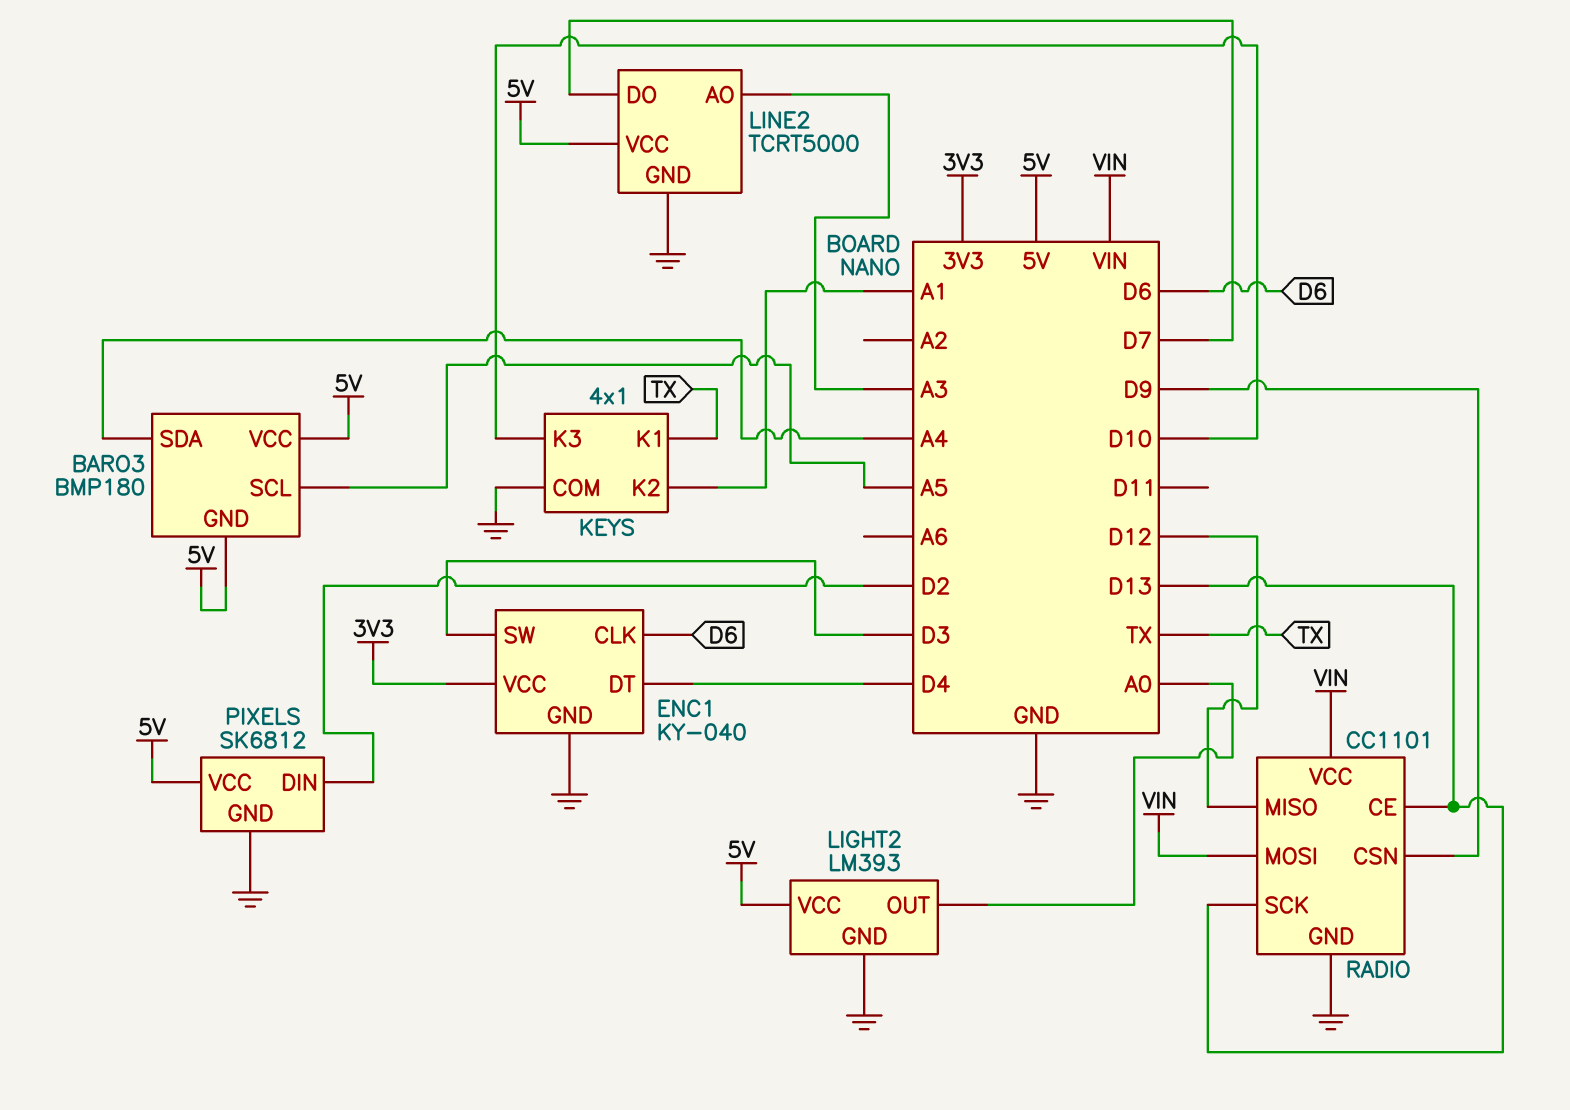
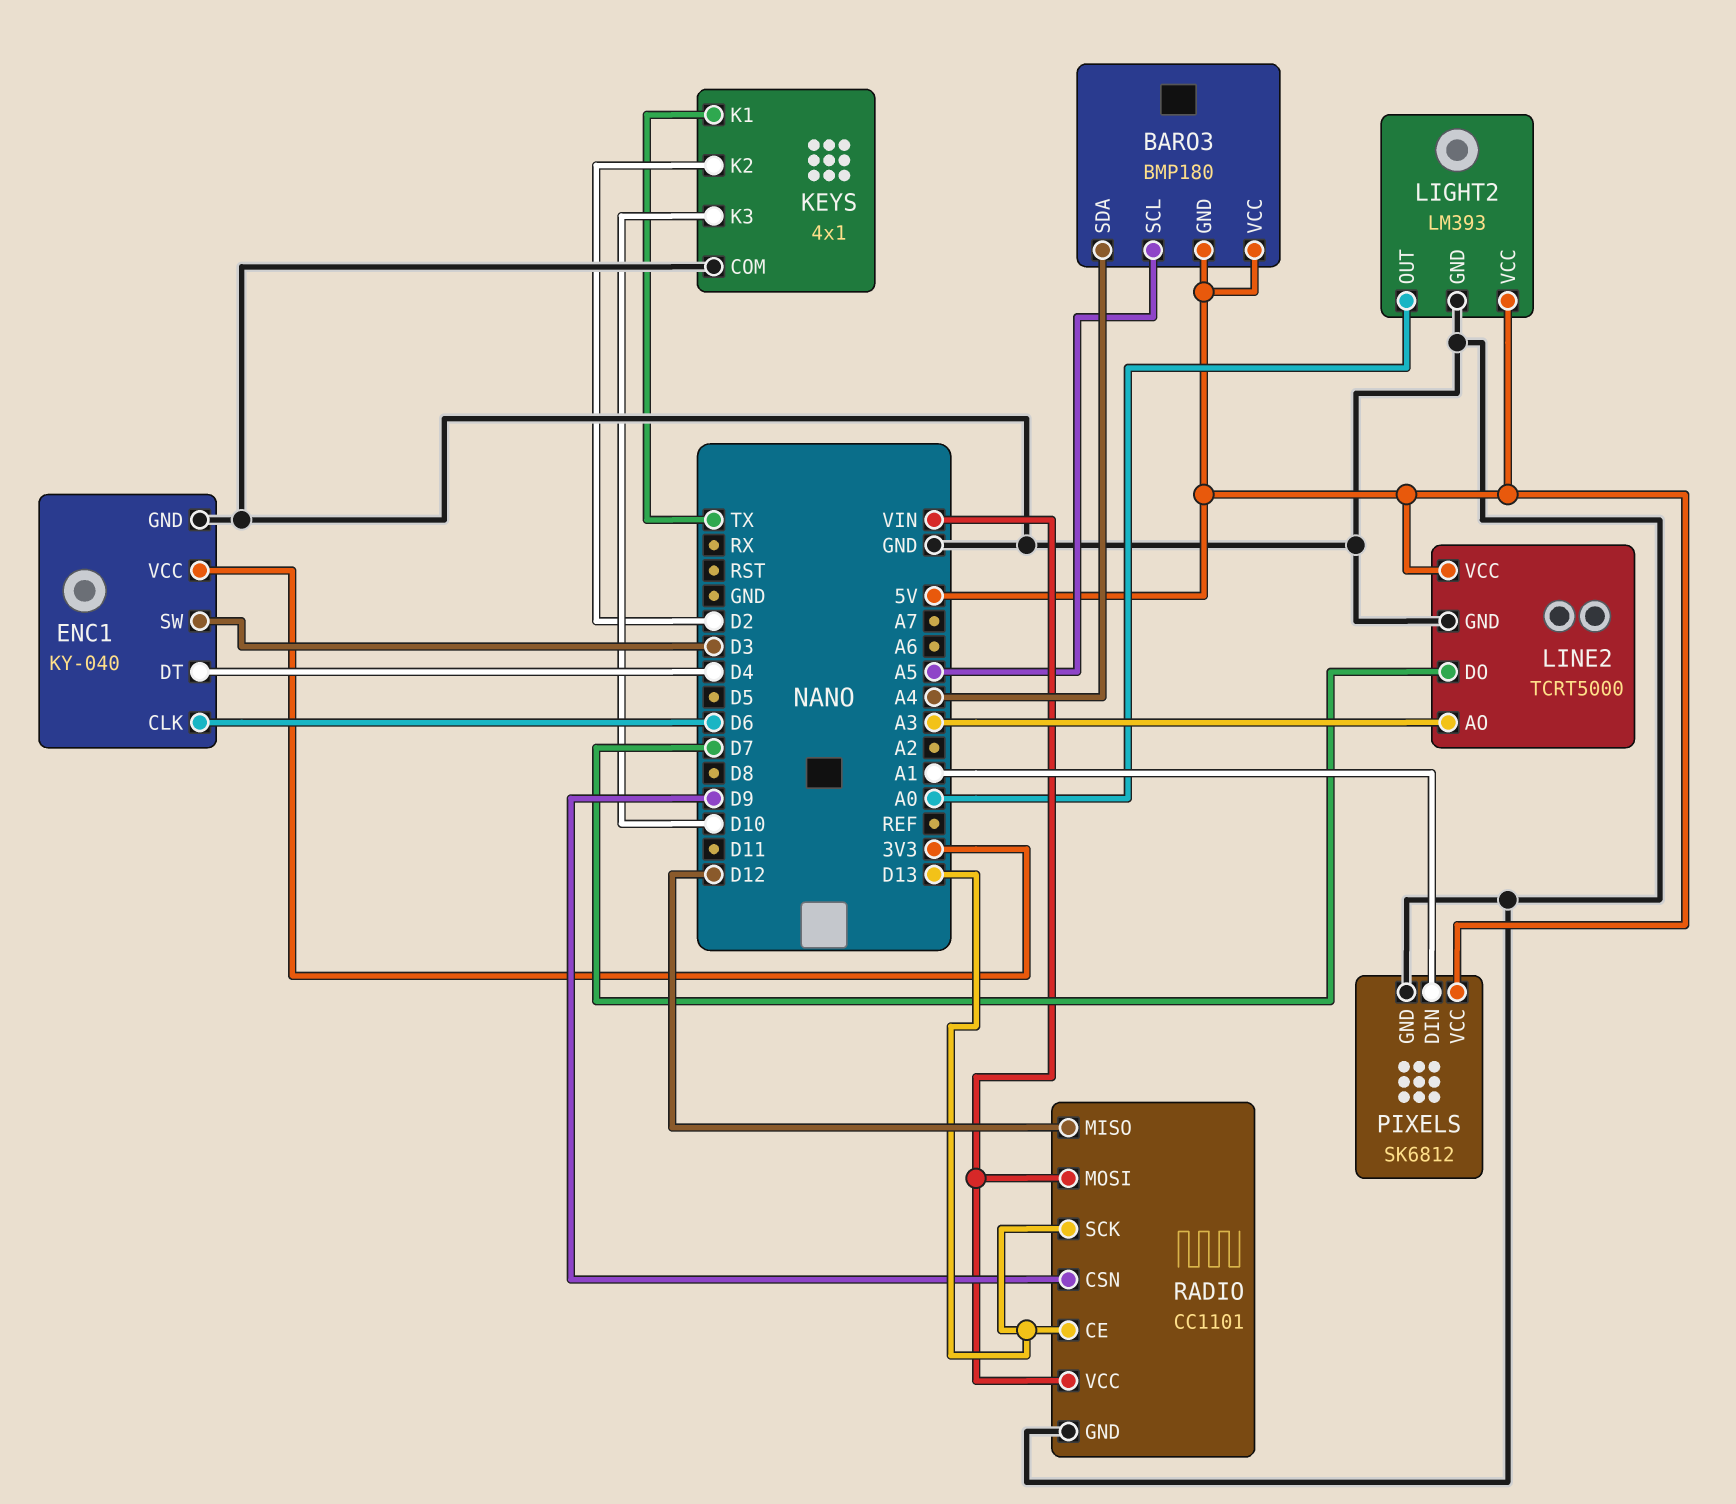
KEYS pin K2: A1 -> D2
PIXELS pin DIN: D2 -> A1

